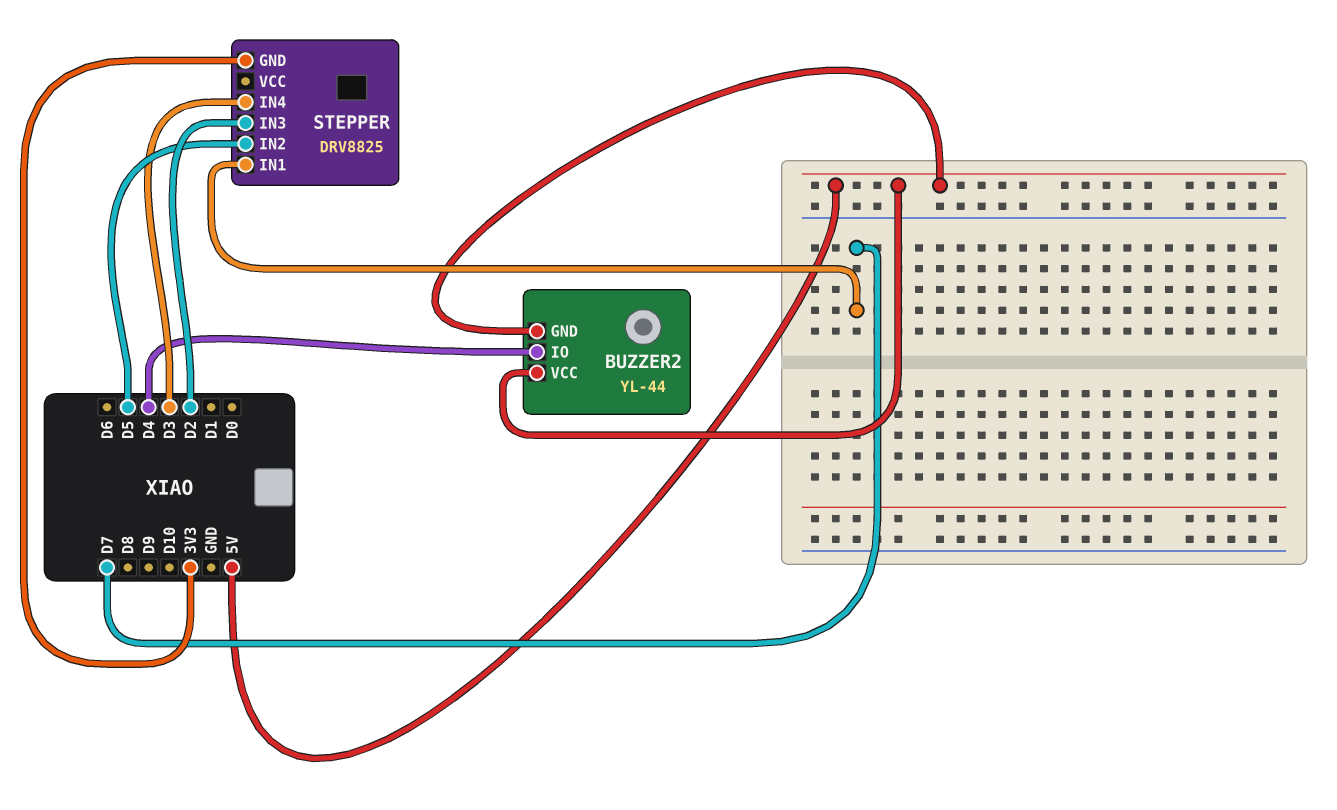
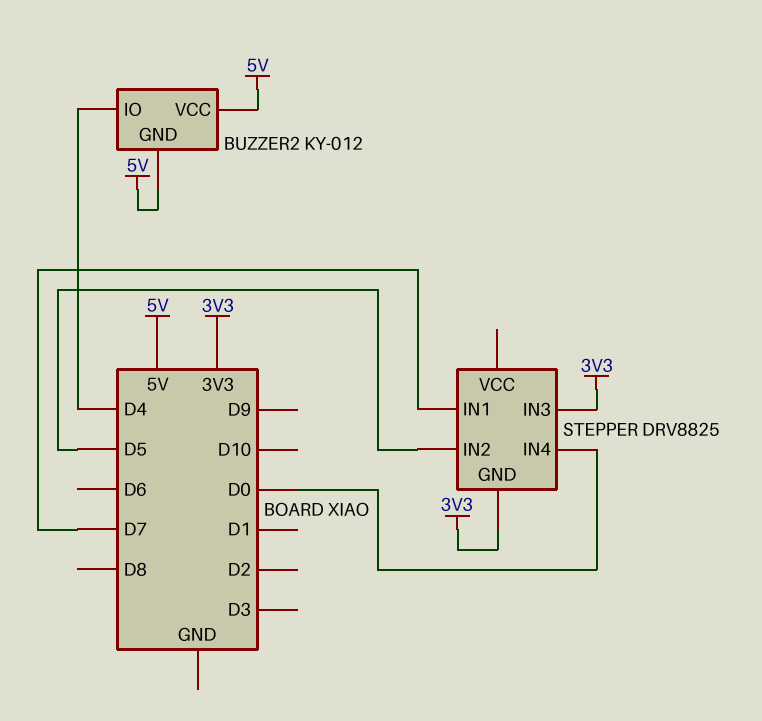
BUZZER2: YL-44 -> KY-012
STEPPER pin IN3: D2 -> 3V3
STEPPER pin IN4: D3 -> D0

